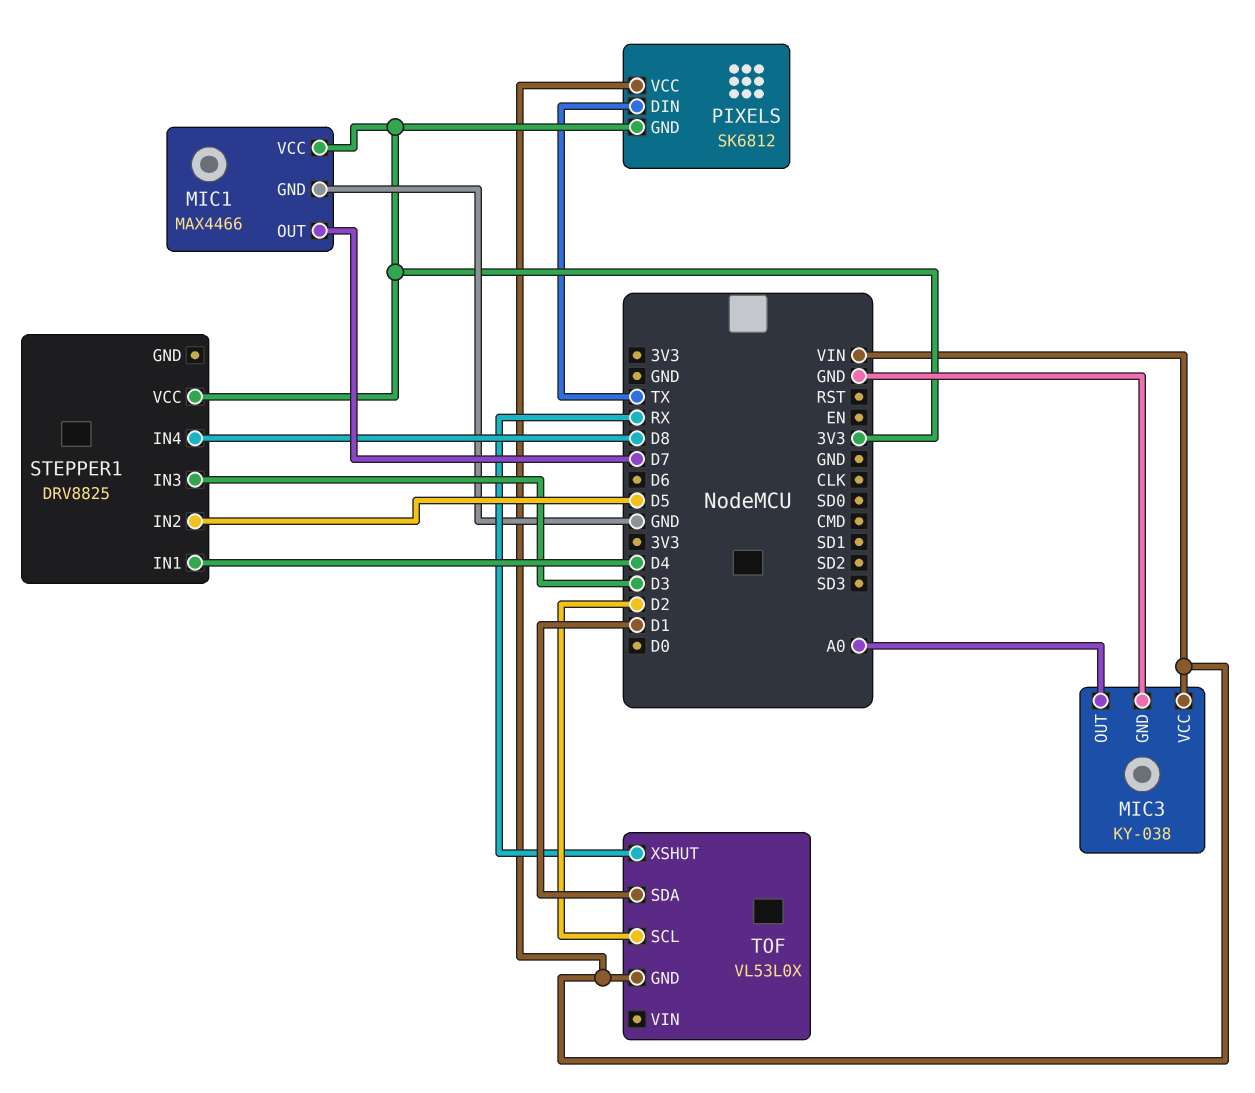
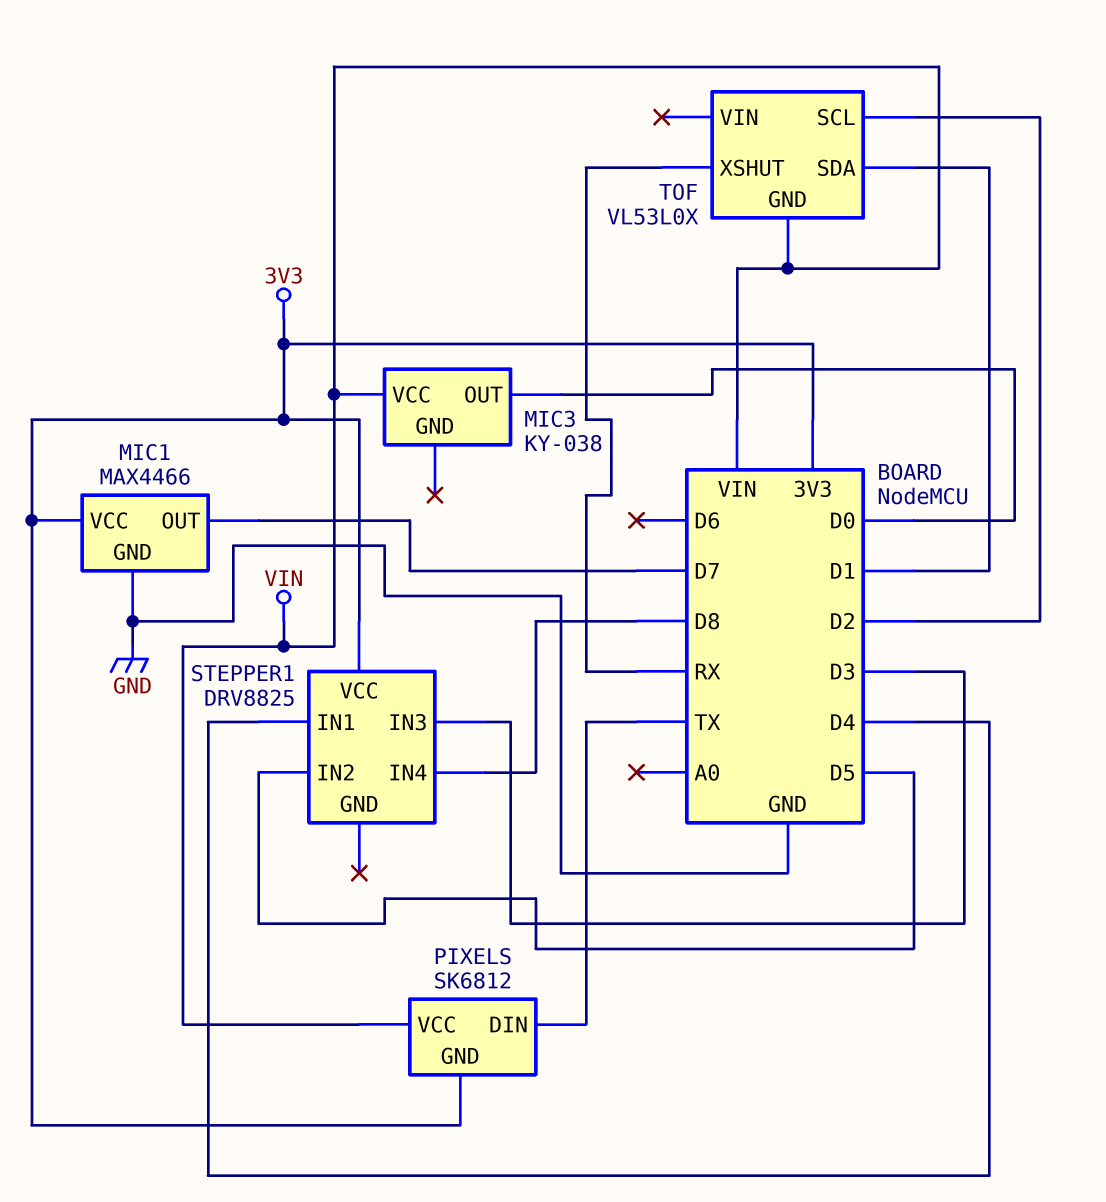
MIC3 pin GND: GND -> none
MIC3 pin OUT: A0 -> D0

